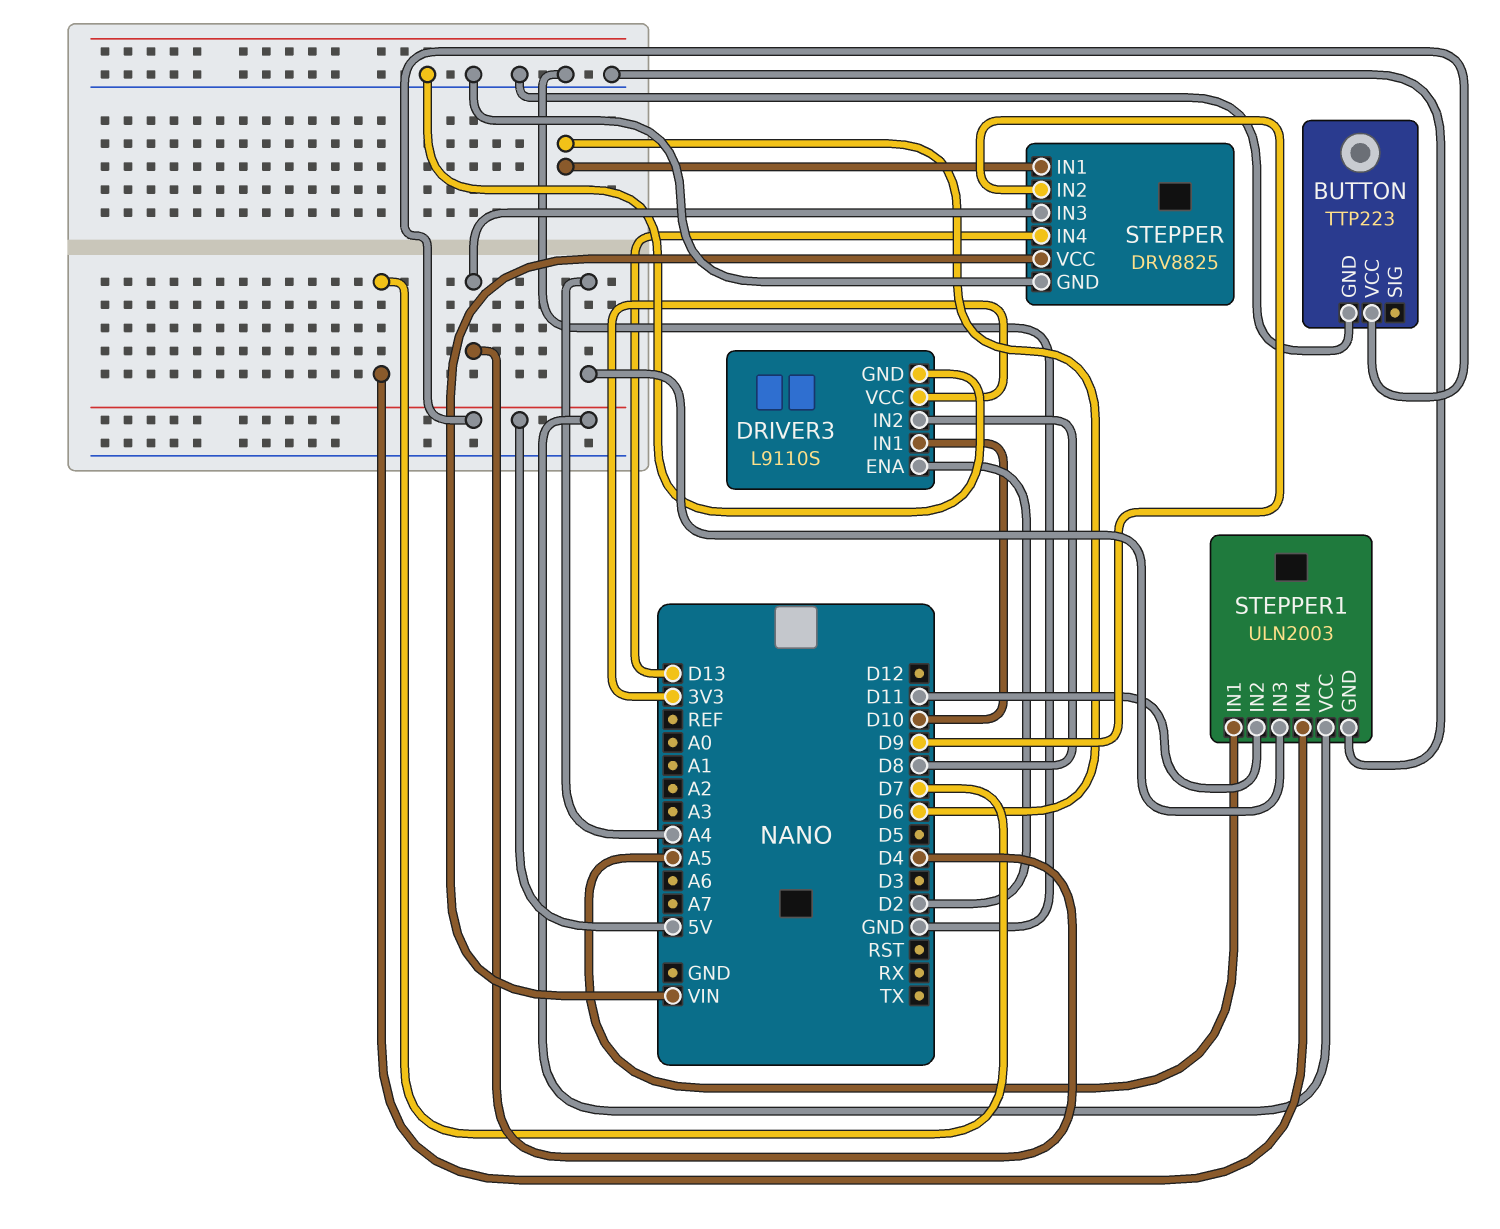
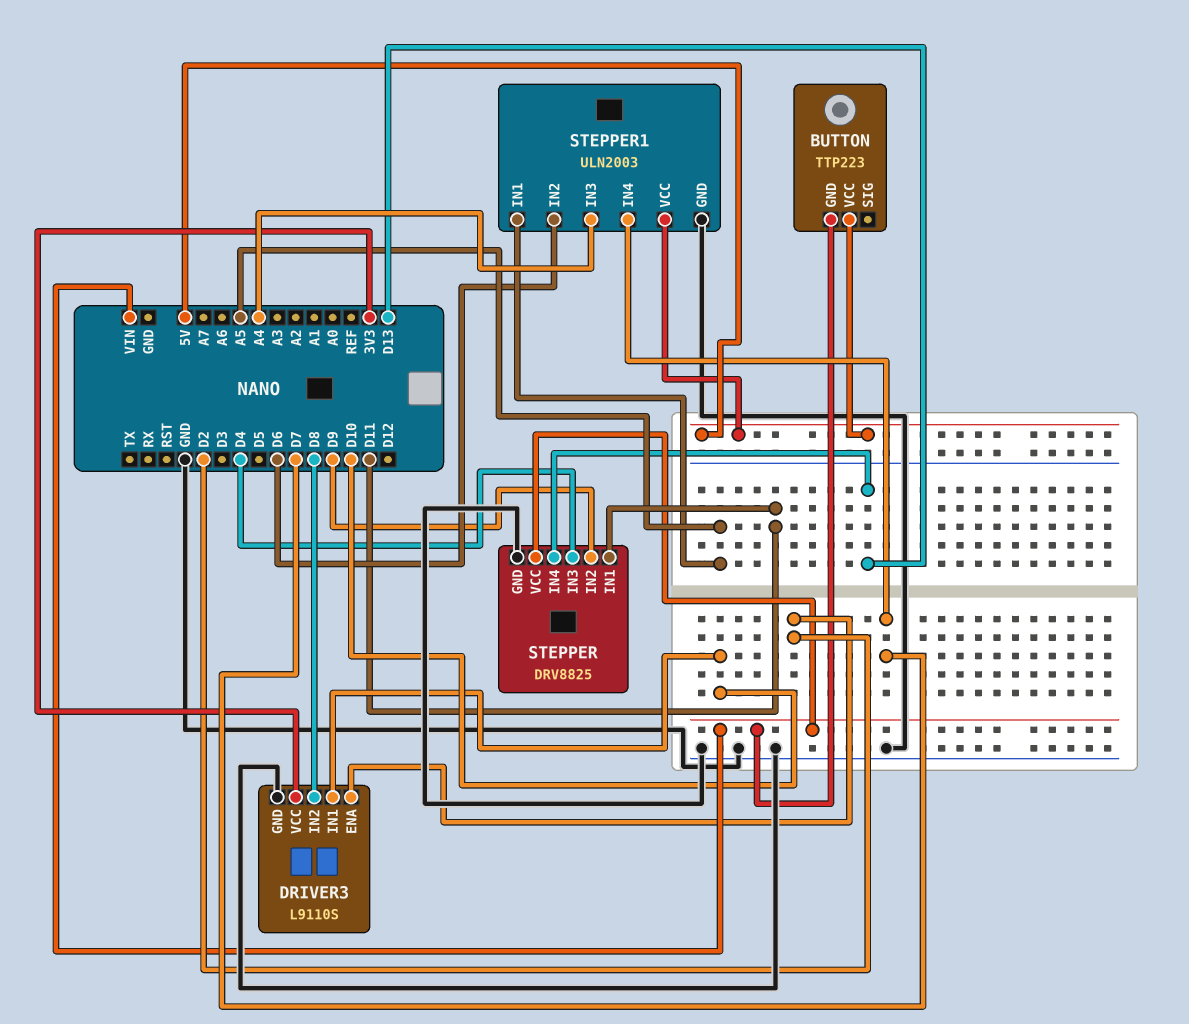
BUTTON pin GND: GND -> VIN
STEPPER pin IN1: D6 -> D11
STEPPER1 pin IN2: D11 -> D6

